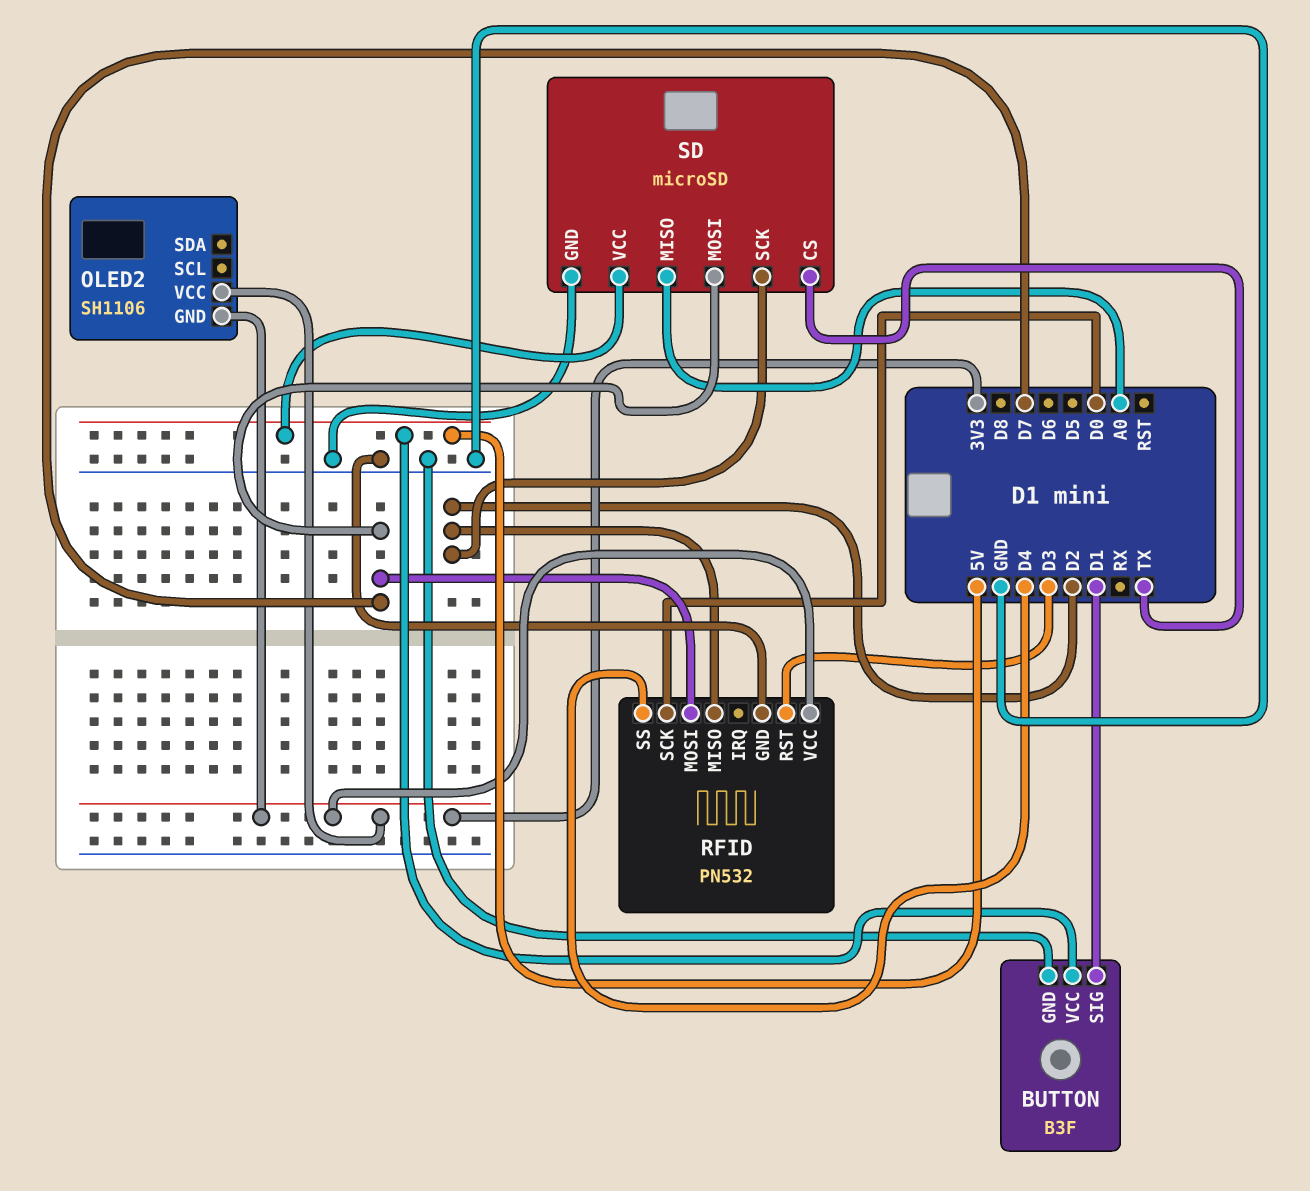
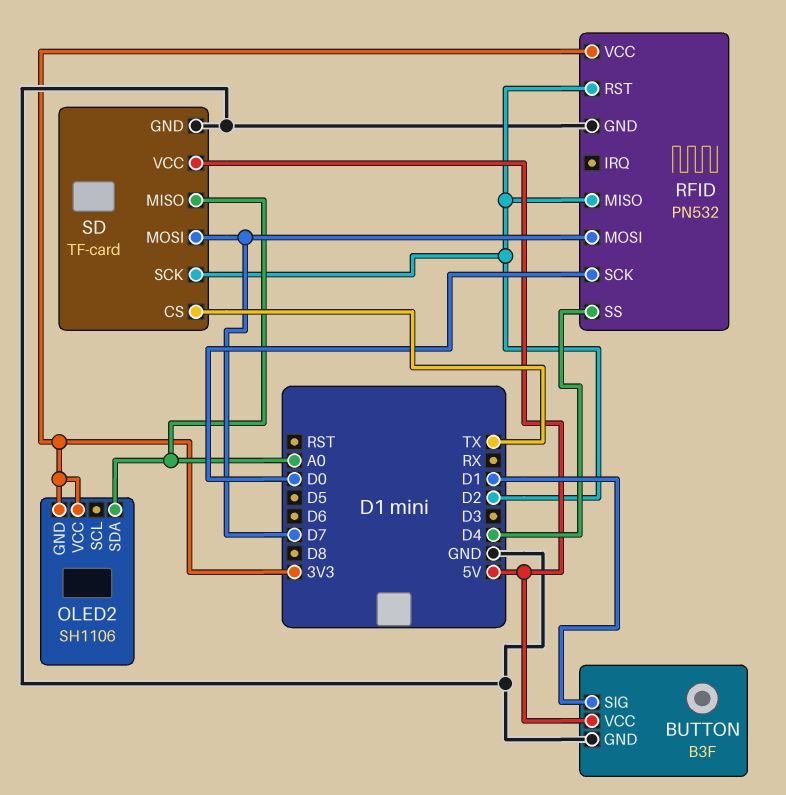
OLED2 pin SDA: none -> A0
RFID pin RST: D3 -> D2
SD: microSD -> TF-card

